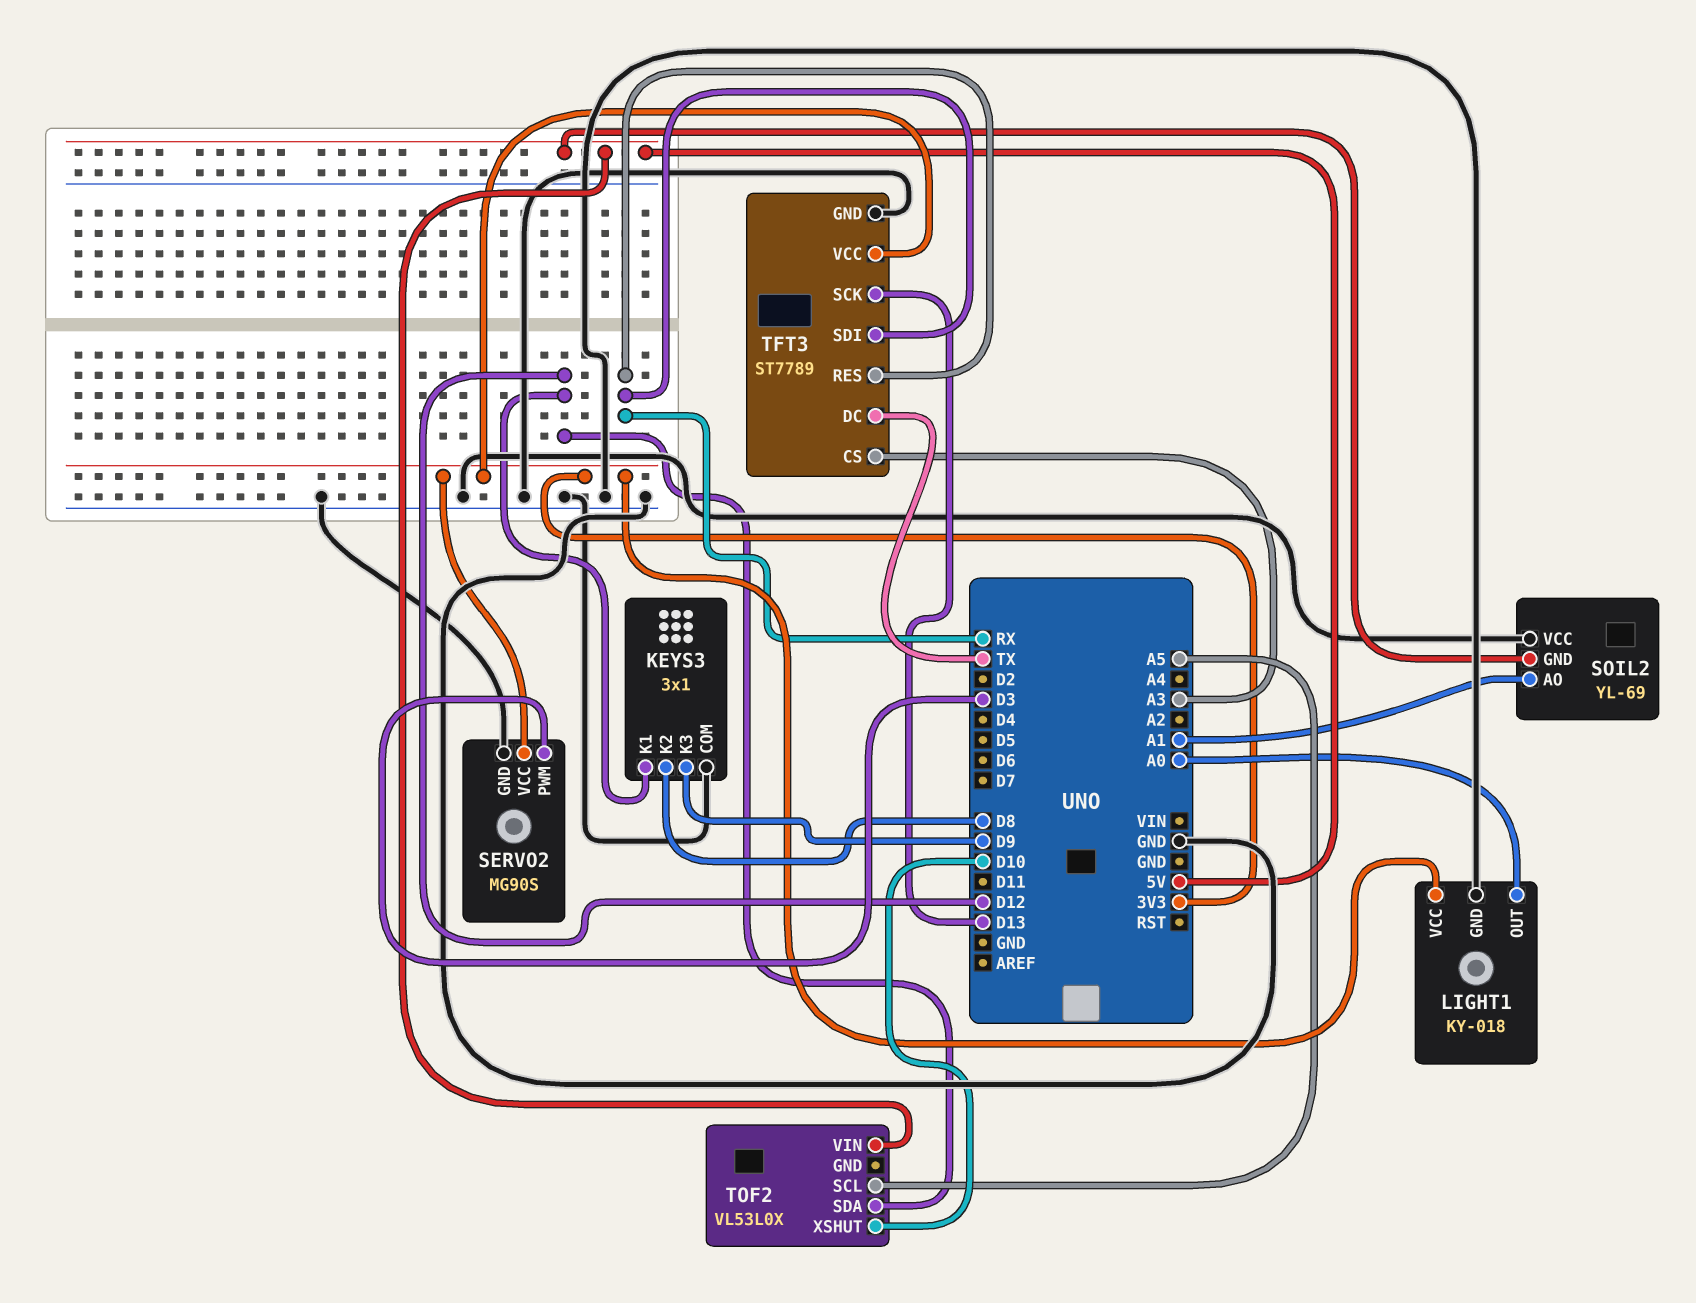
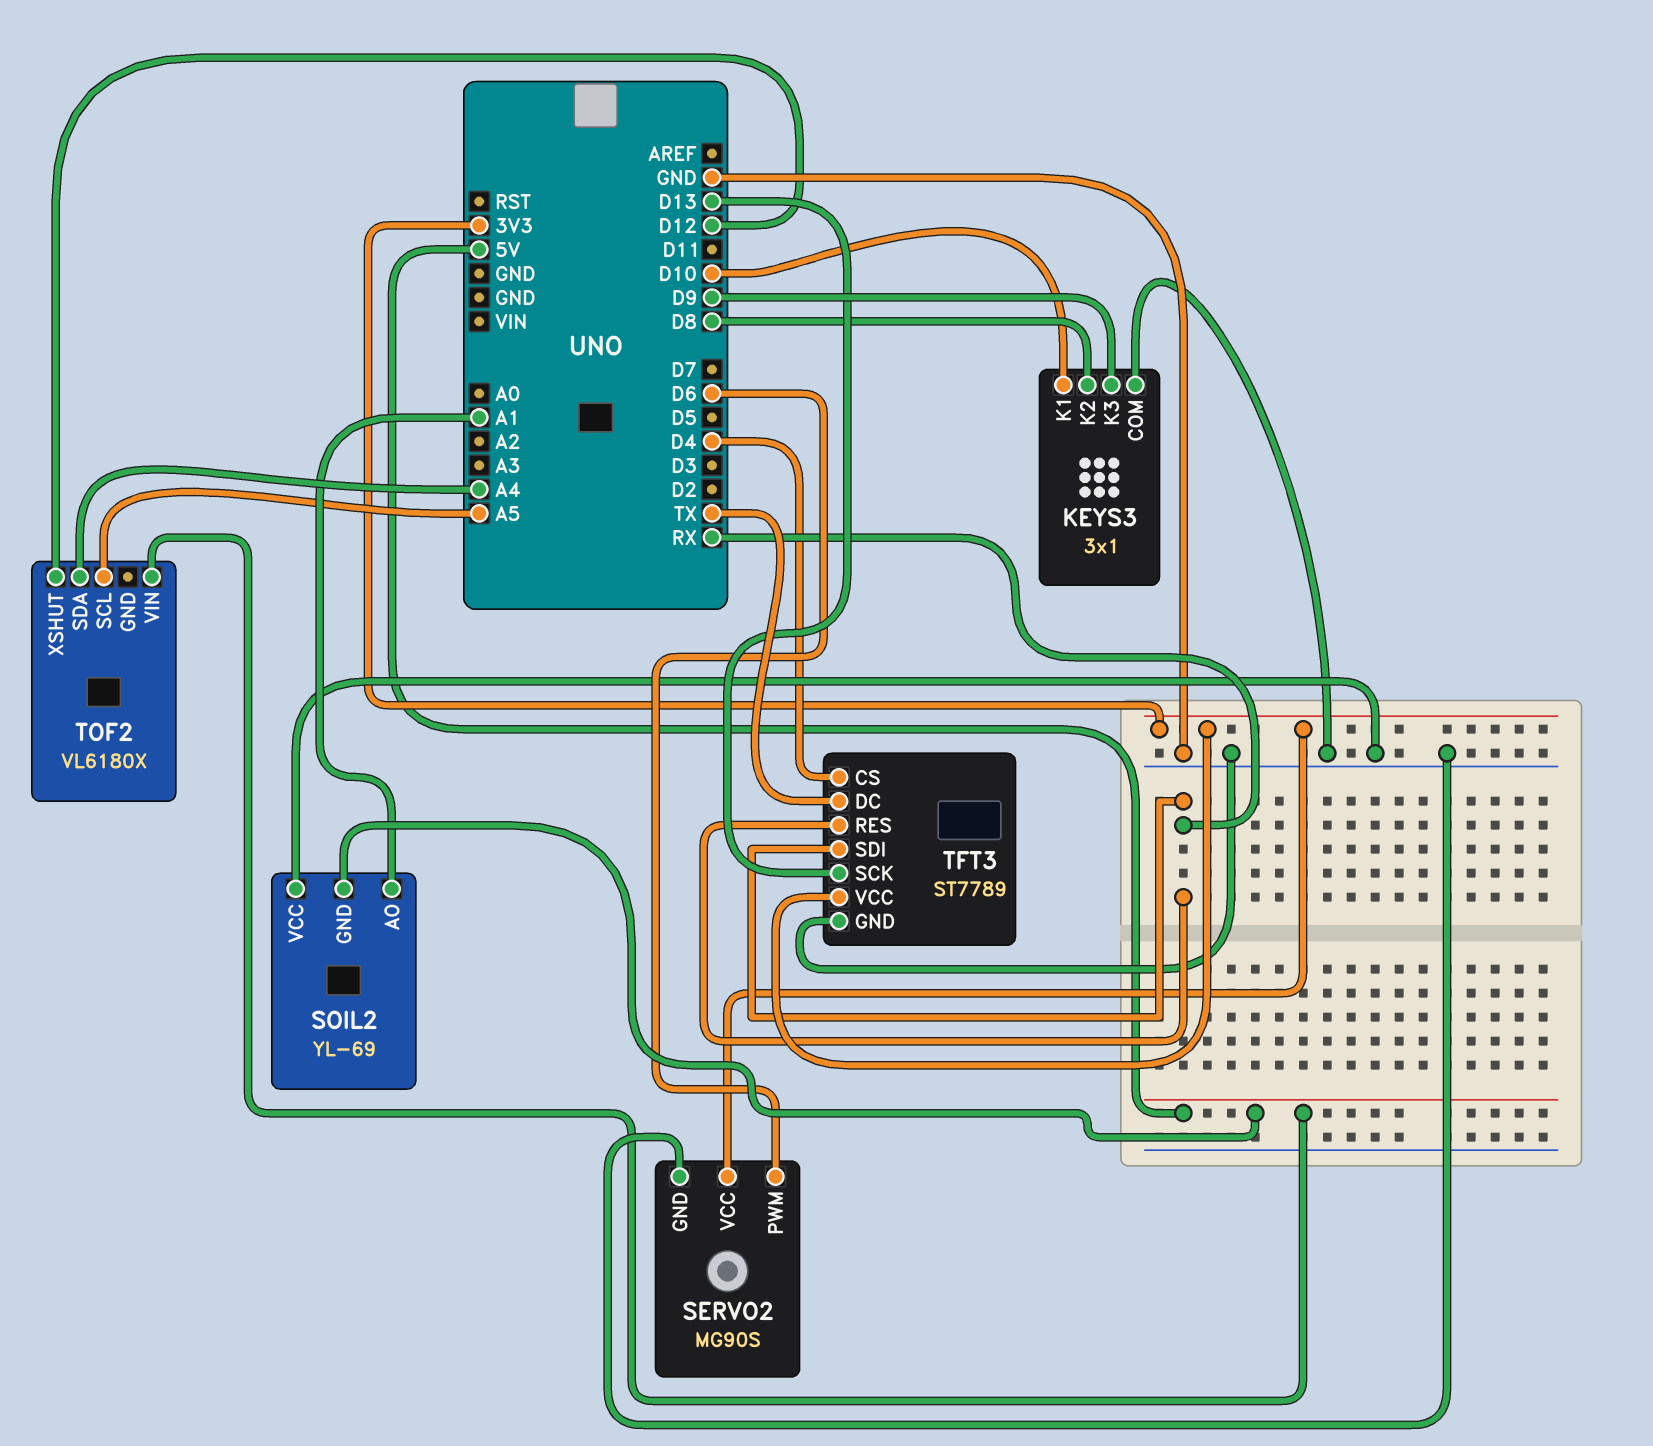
KEYS3 pin K1: D12 -> D10
LIGHT1: KY-018 -> none
LIGHT1 pin GND: GND -> none
LIGHT1 pin OUT: A0 -> none
LIGHT1 pin VCC: 3V3 -> none
SERVO2 pin PWM: D3 -> D6
TFT3 pin CS: A3 -> D4
TOF2: VL53L0X -> VL6180X
TOF2 pin SDA: D12 -> A4
TOF2 pin XSHUT: D10 -> D12

